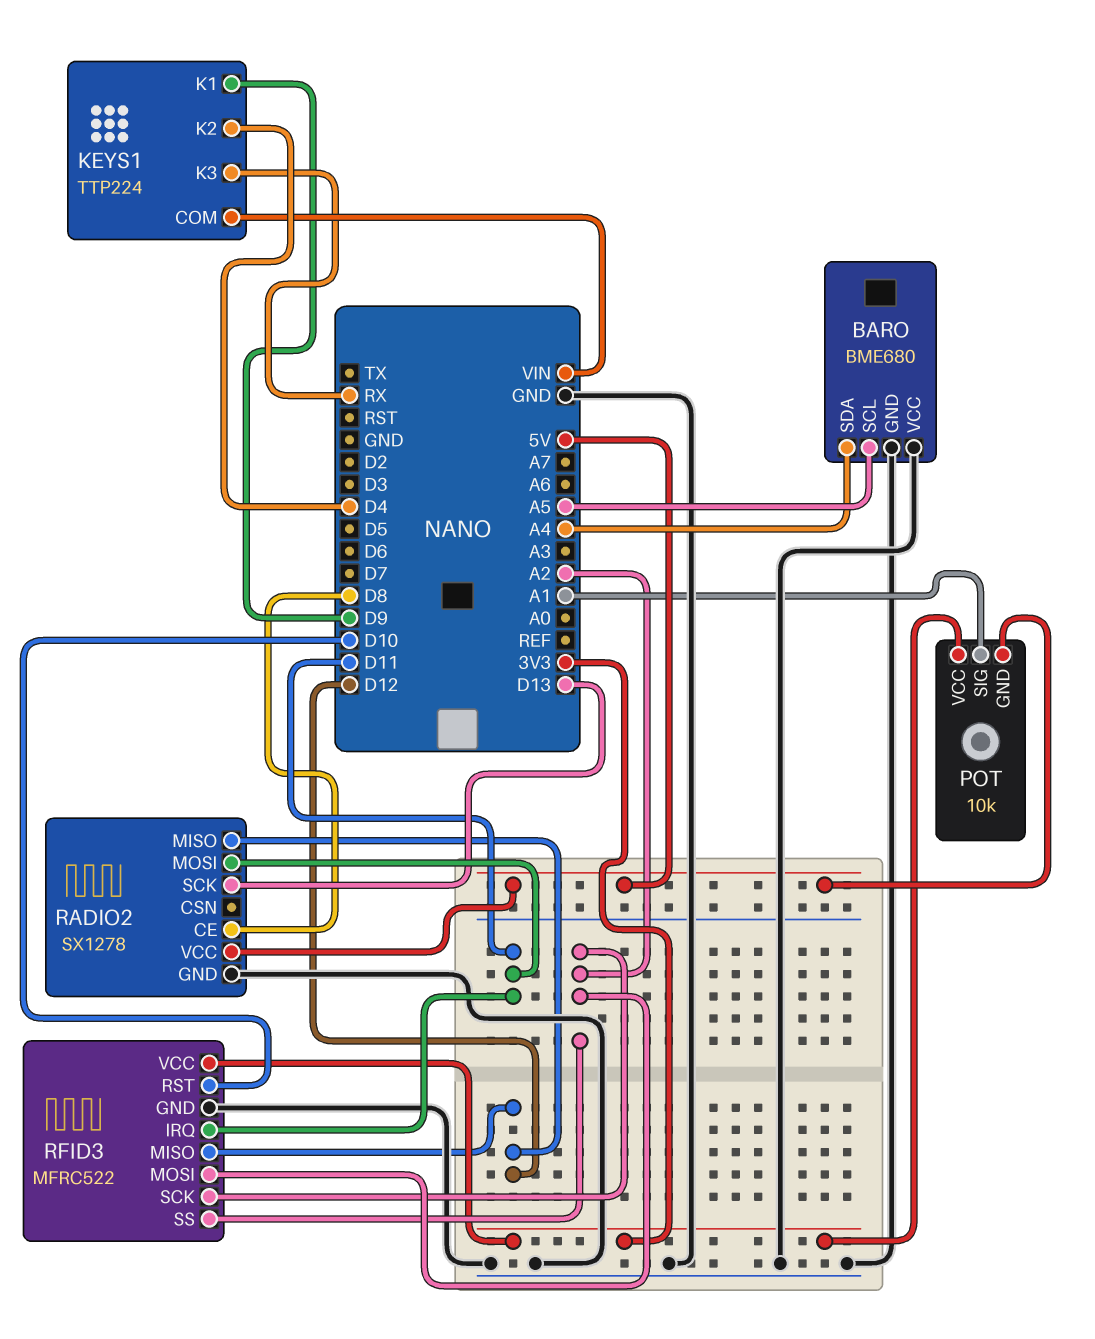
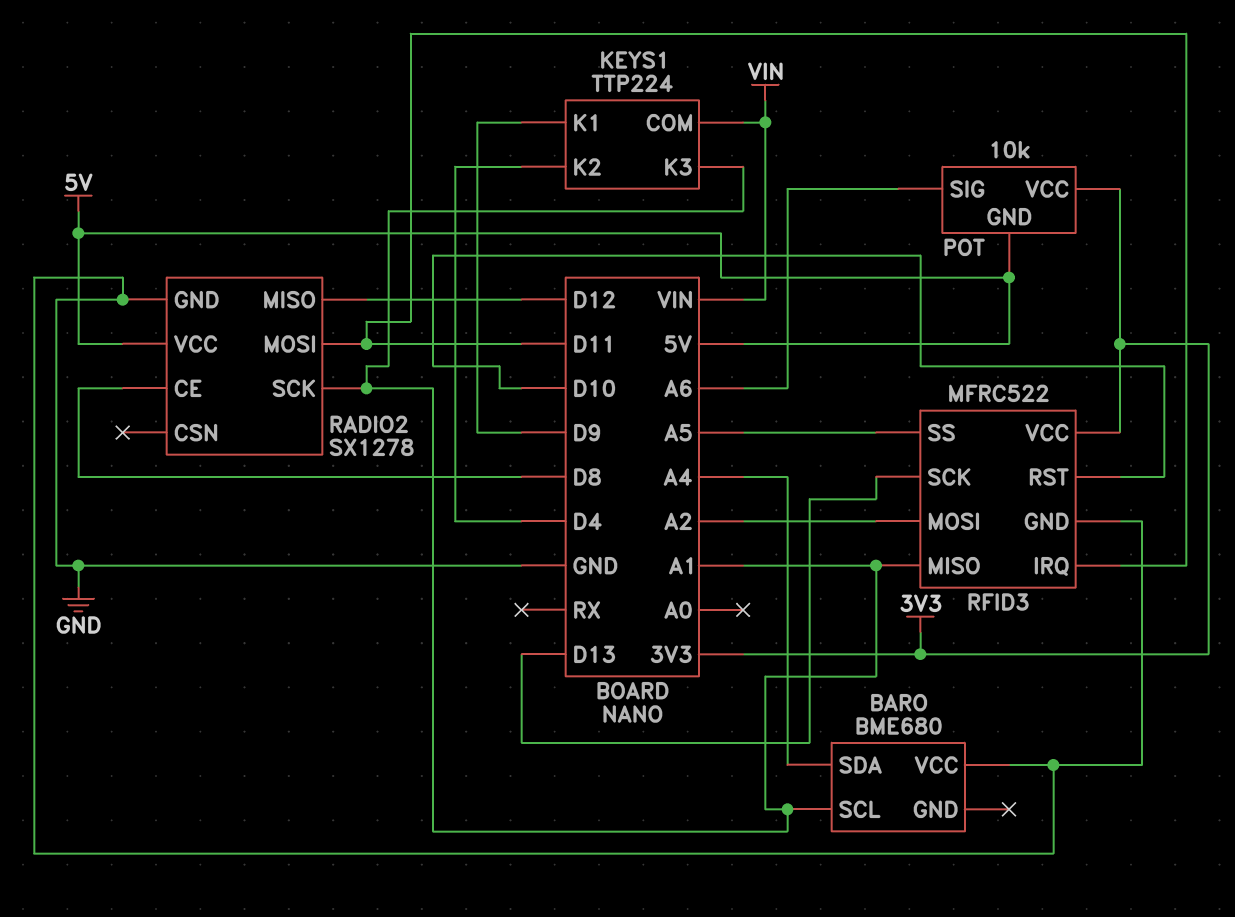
BARO pin GND: GND -> none
BARO pin SCL: A5 -> A1
KEYS1 pin K3: RX -> A1
POT pin SIG: A1 -> A6
RADIO2 pin SCK: D13 -> A1
RFID3 pin MISO: D12 -> A1
RFID3 pin SCK: A2 -> D13
RFID3 pin SS: A2 -> A5

